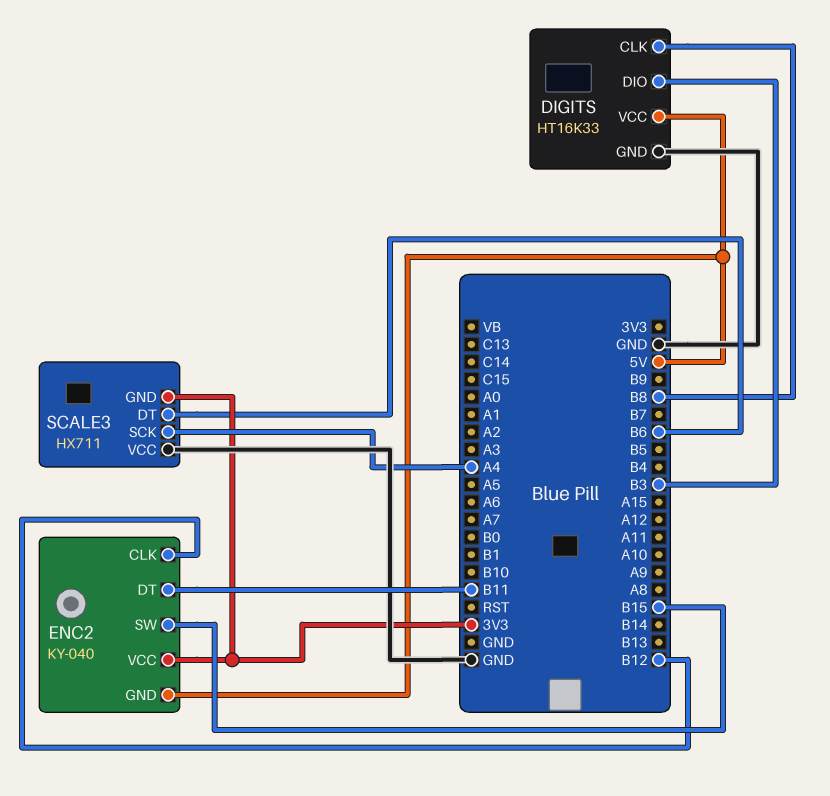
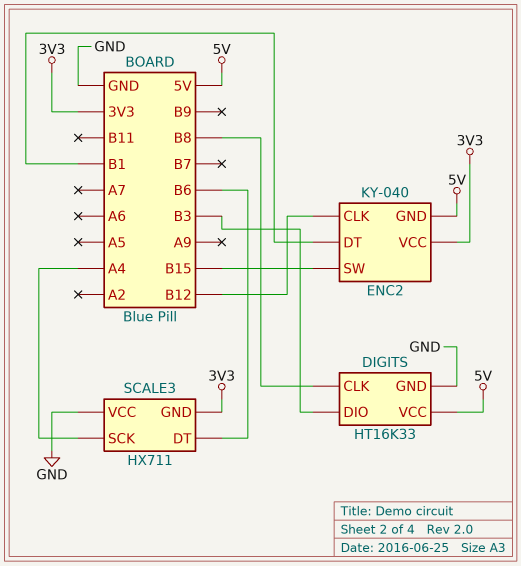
ENC2 pin DT: B11 -> B1

